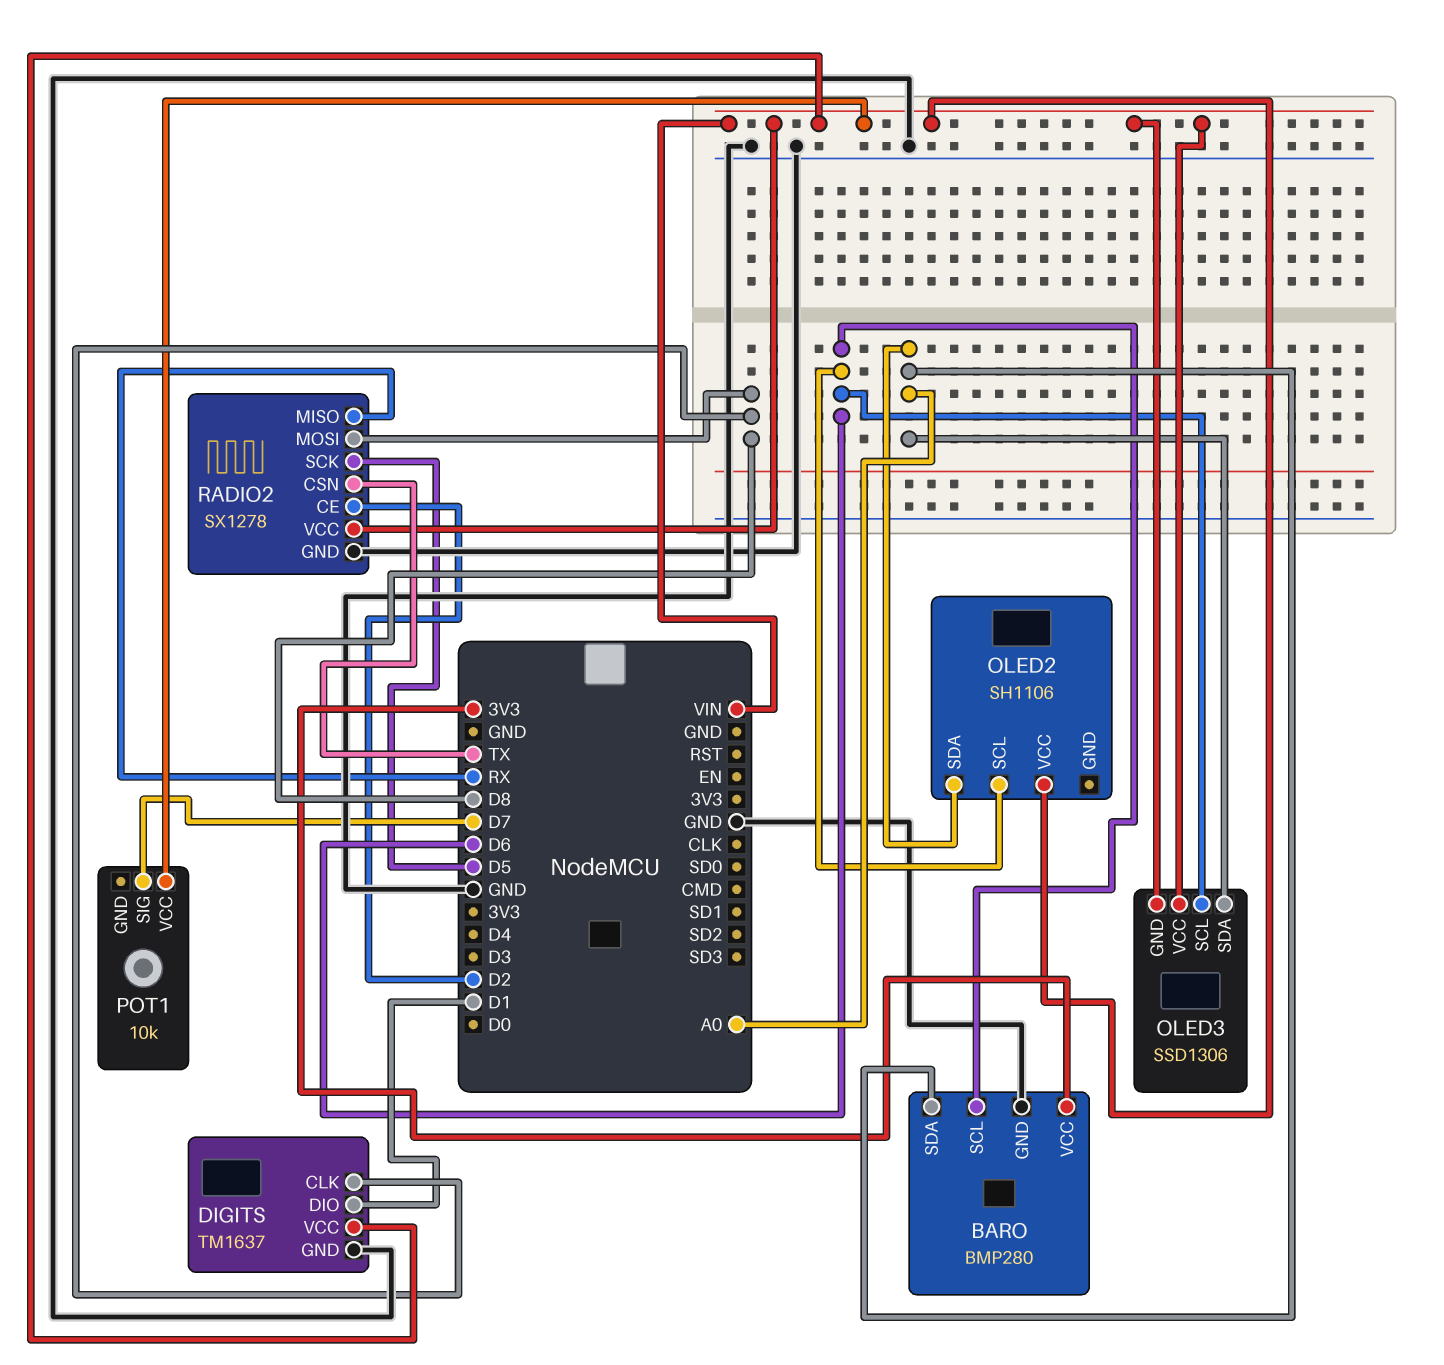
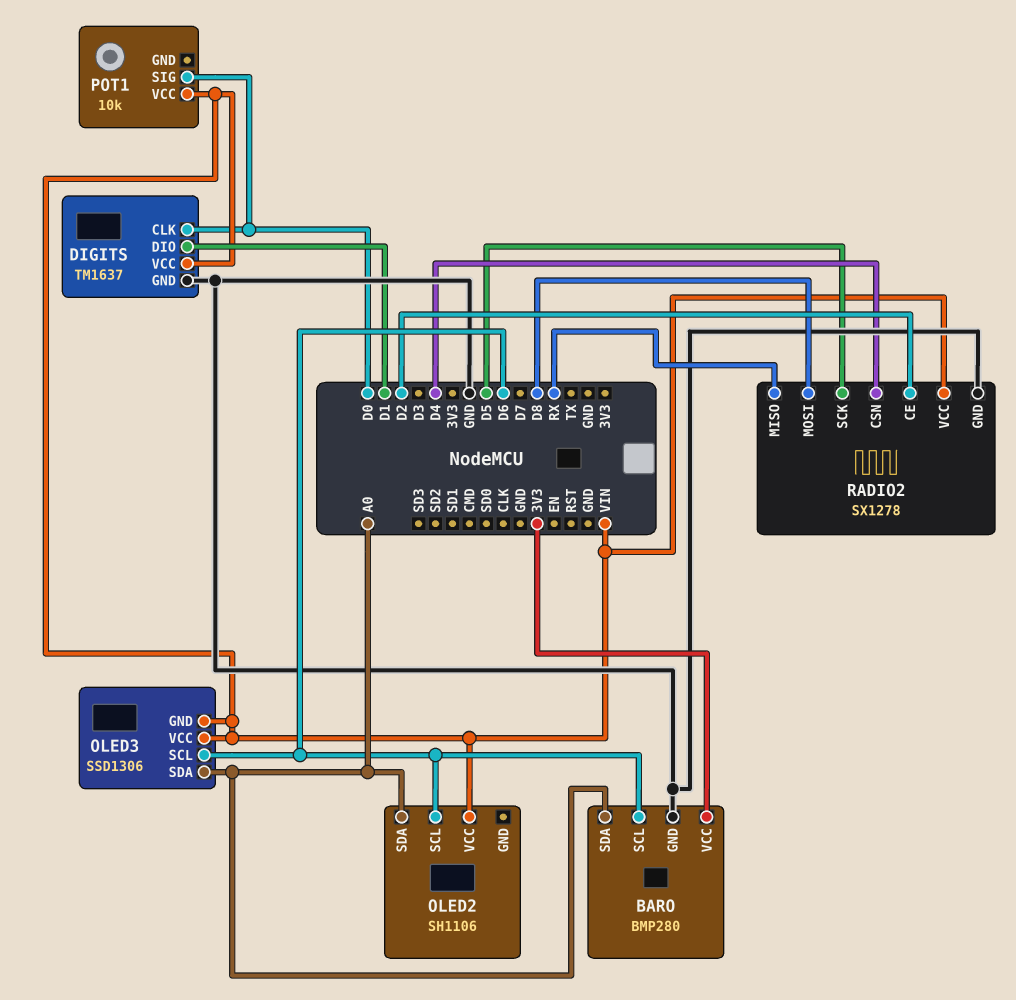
DIGITS pin CLK: D8 -> D0
POT1 pin SIG: D7 -> D0
RADIO2 pin CSN: TX -> D4

